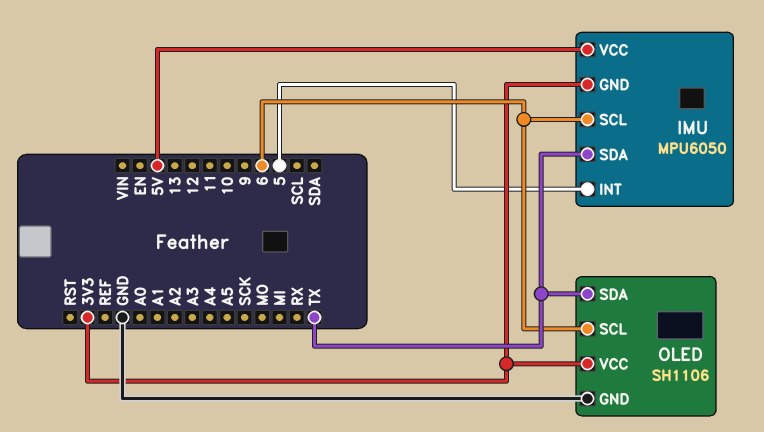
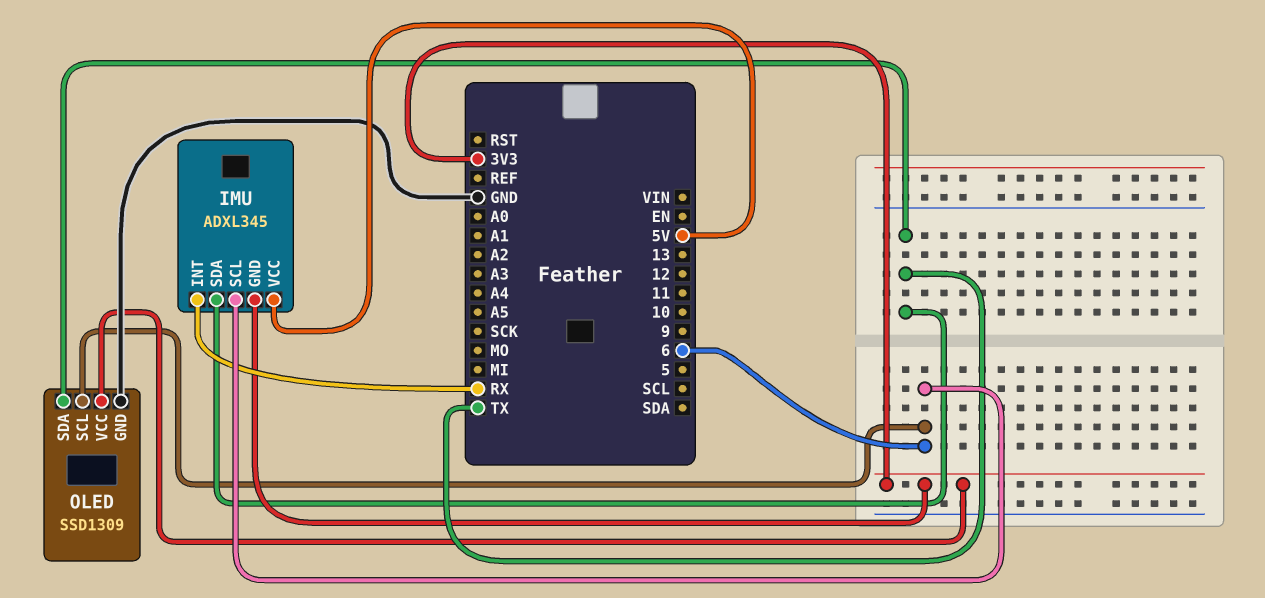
IMU: MPU6050 -> ADXL345
IMU pin INT: 5 -> RX
OLED: SH1106 -> SSD1309

